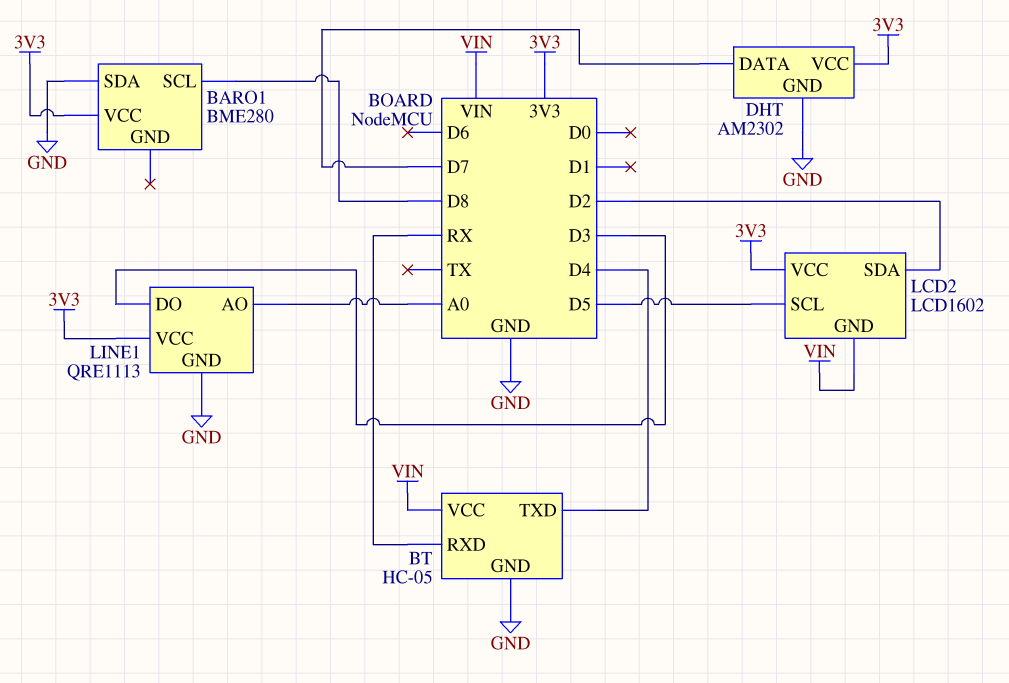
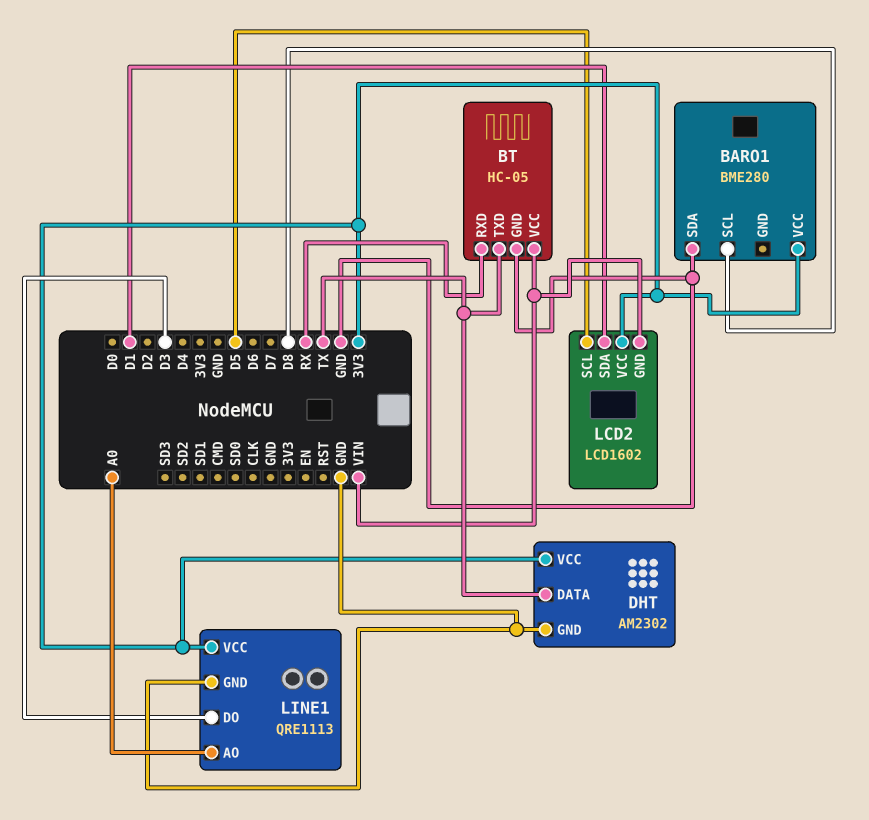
BT pin TXD: D4 -> TX
DHT pin DATA: D7 -> TX
LCD2 pin SDA: D2 -> D1

